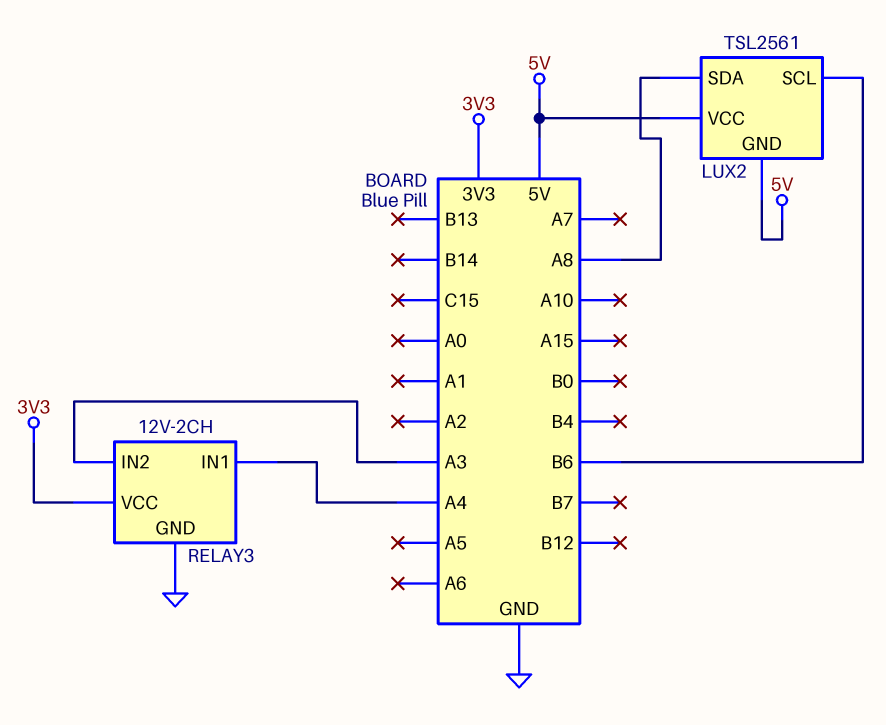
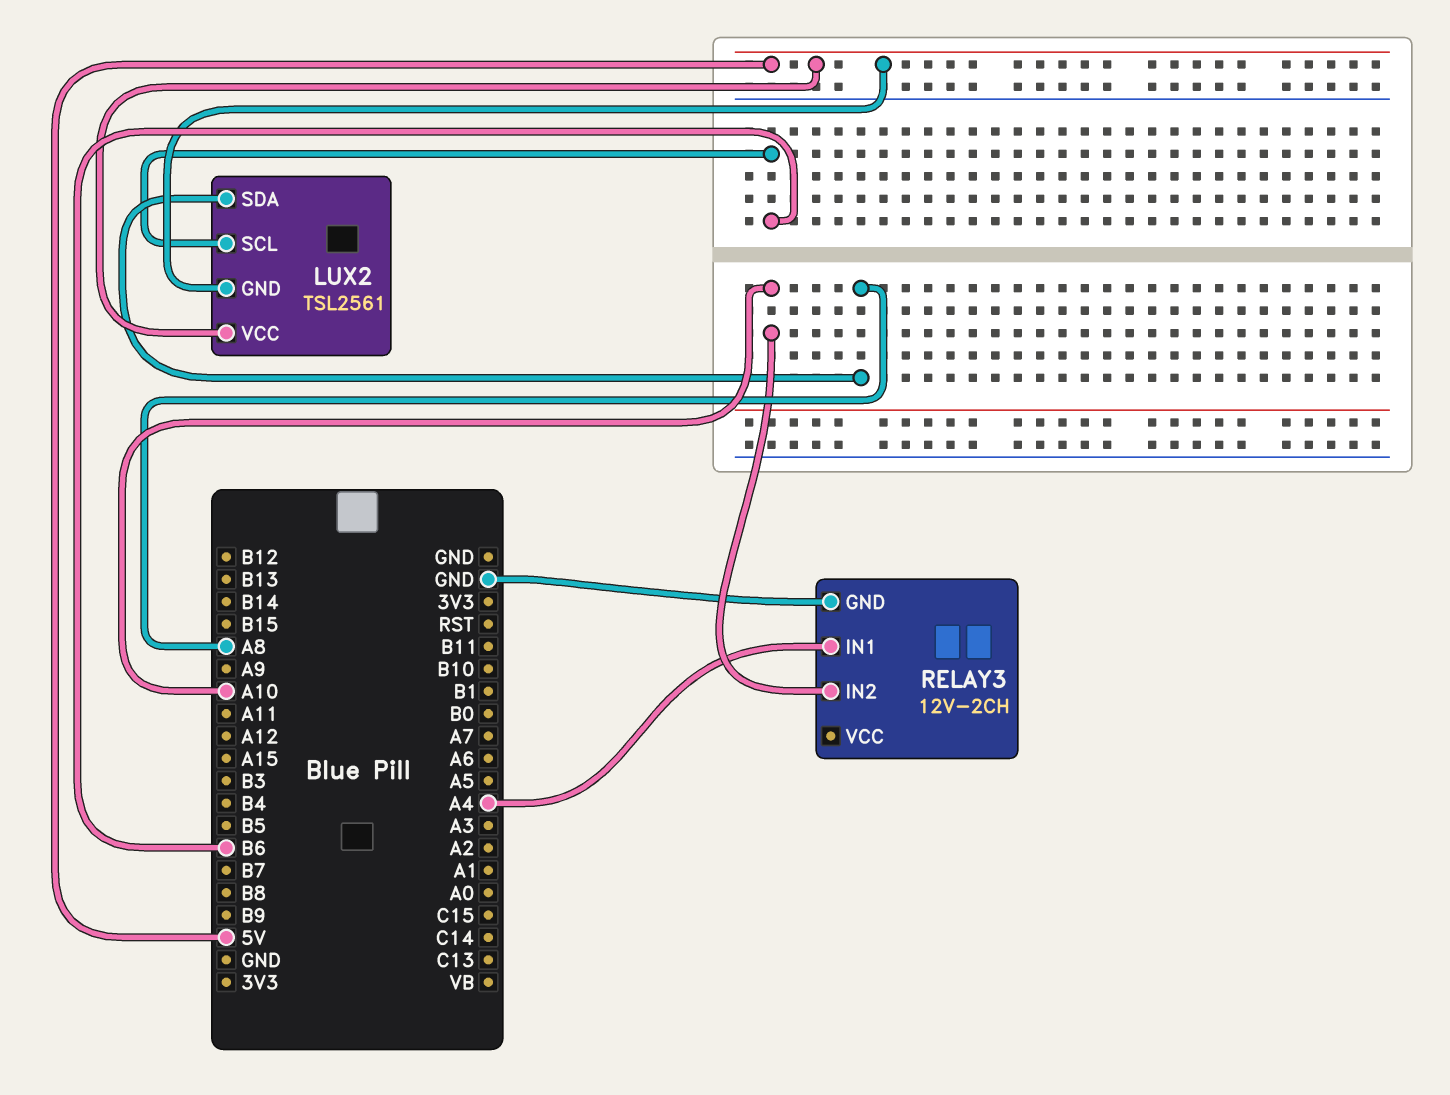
RELAY3 pin IN2: A3 -> A10
RELAY3 pin VCC: 3V3 -> none

